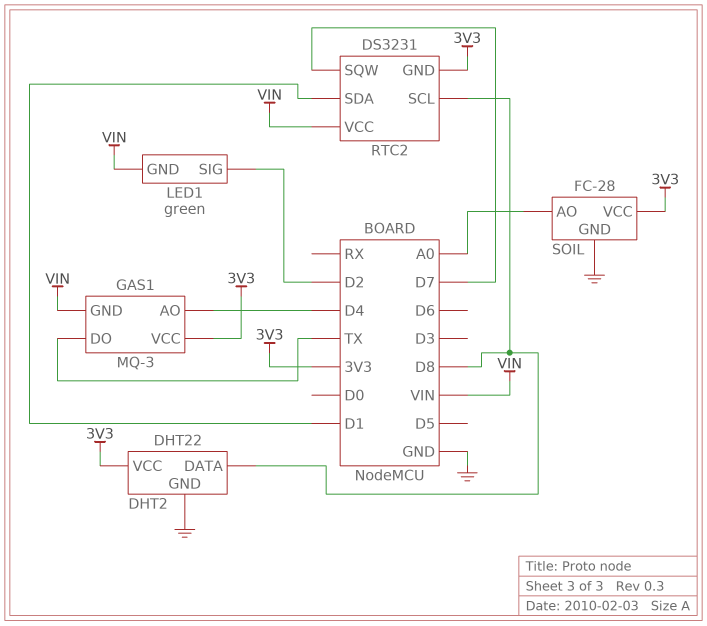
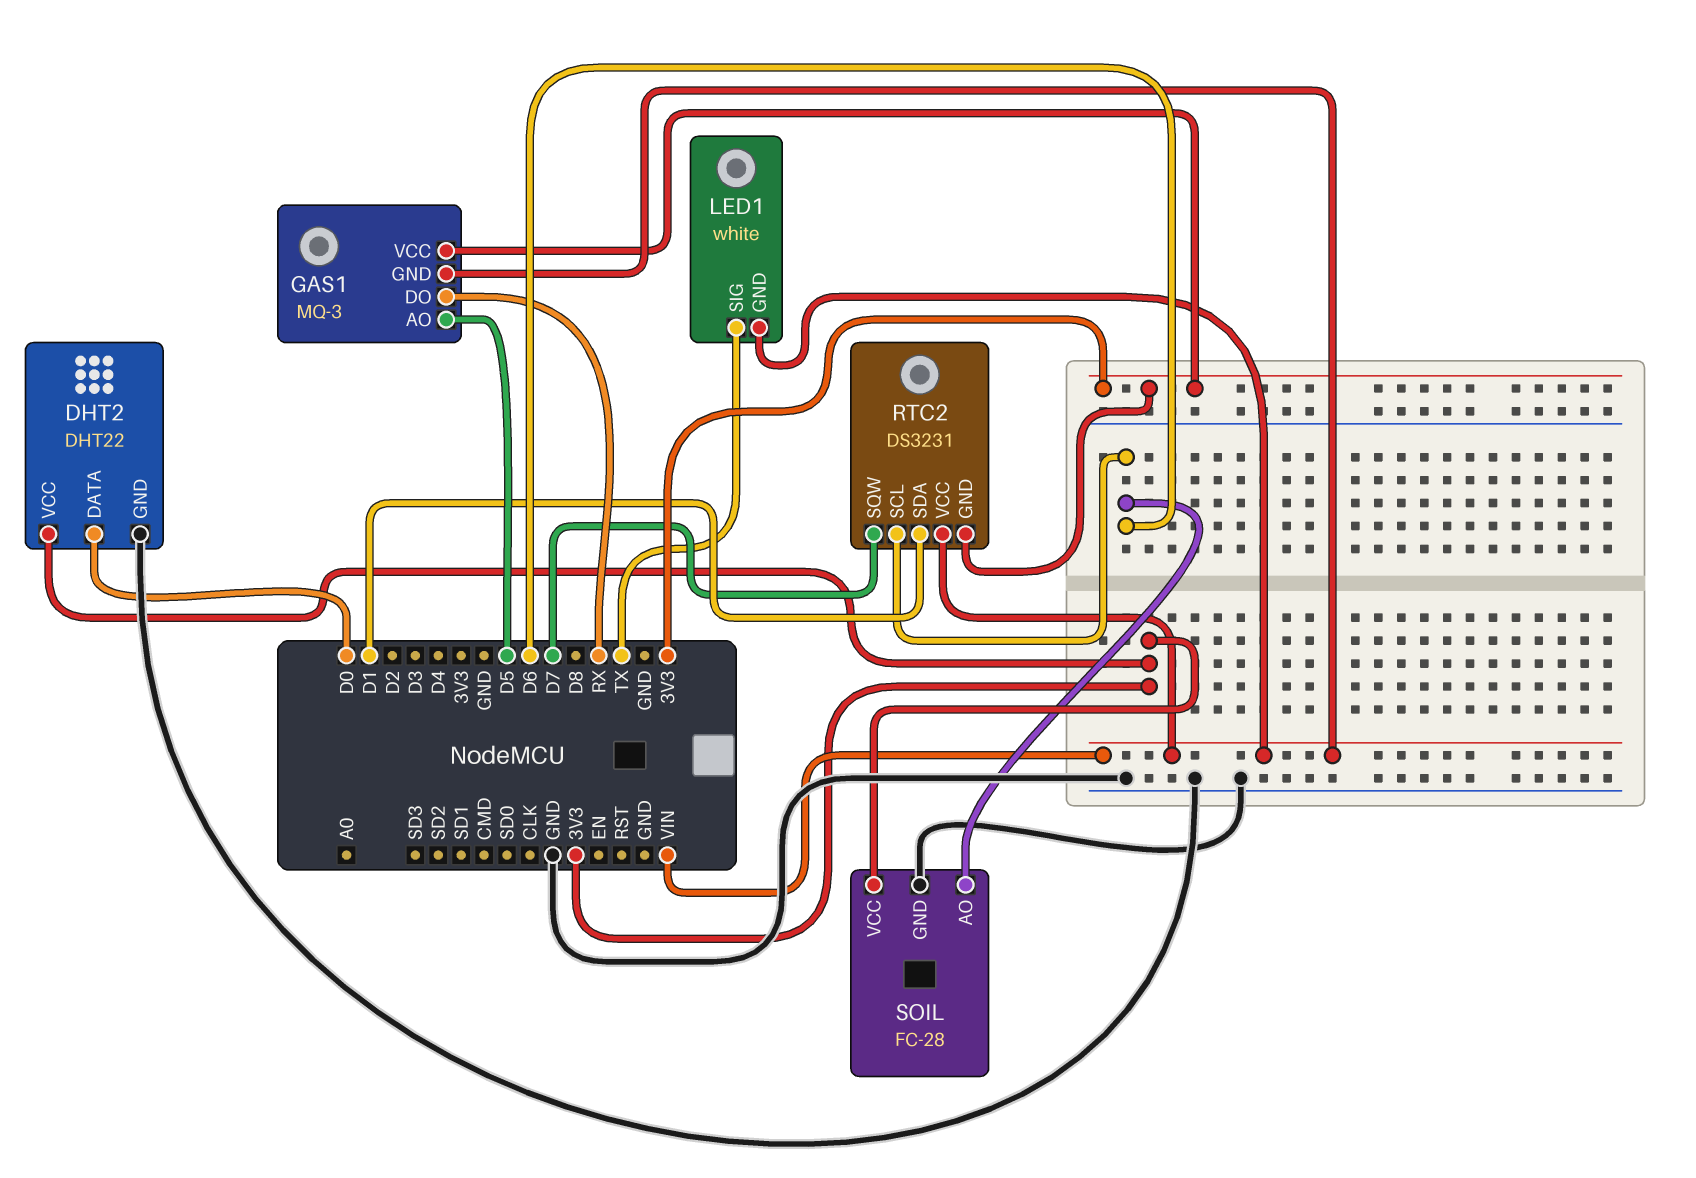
DHT2 pin DATA: D8 -> D0
GAS1 pin AO: D4 -> D5
GAS1 pin DO: TX -> RX
LED1: green -> white
LED1 pin SIG: D2 -> TX
RTC2 pin SCL: D8 -> D6
SOIL pin AO: A0 -> D6

